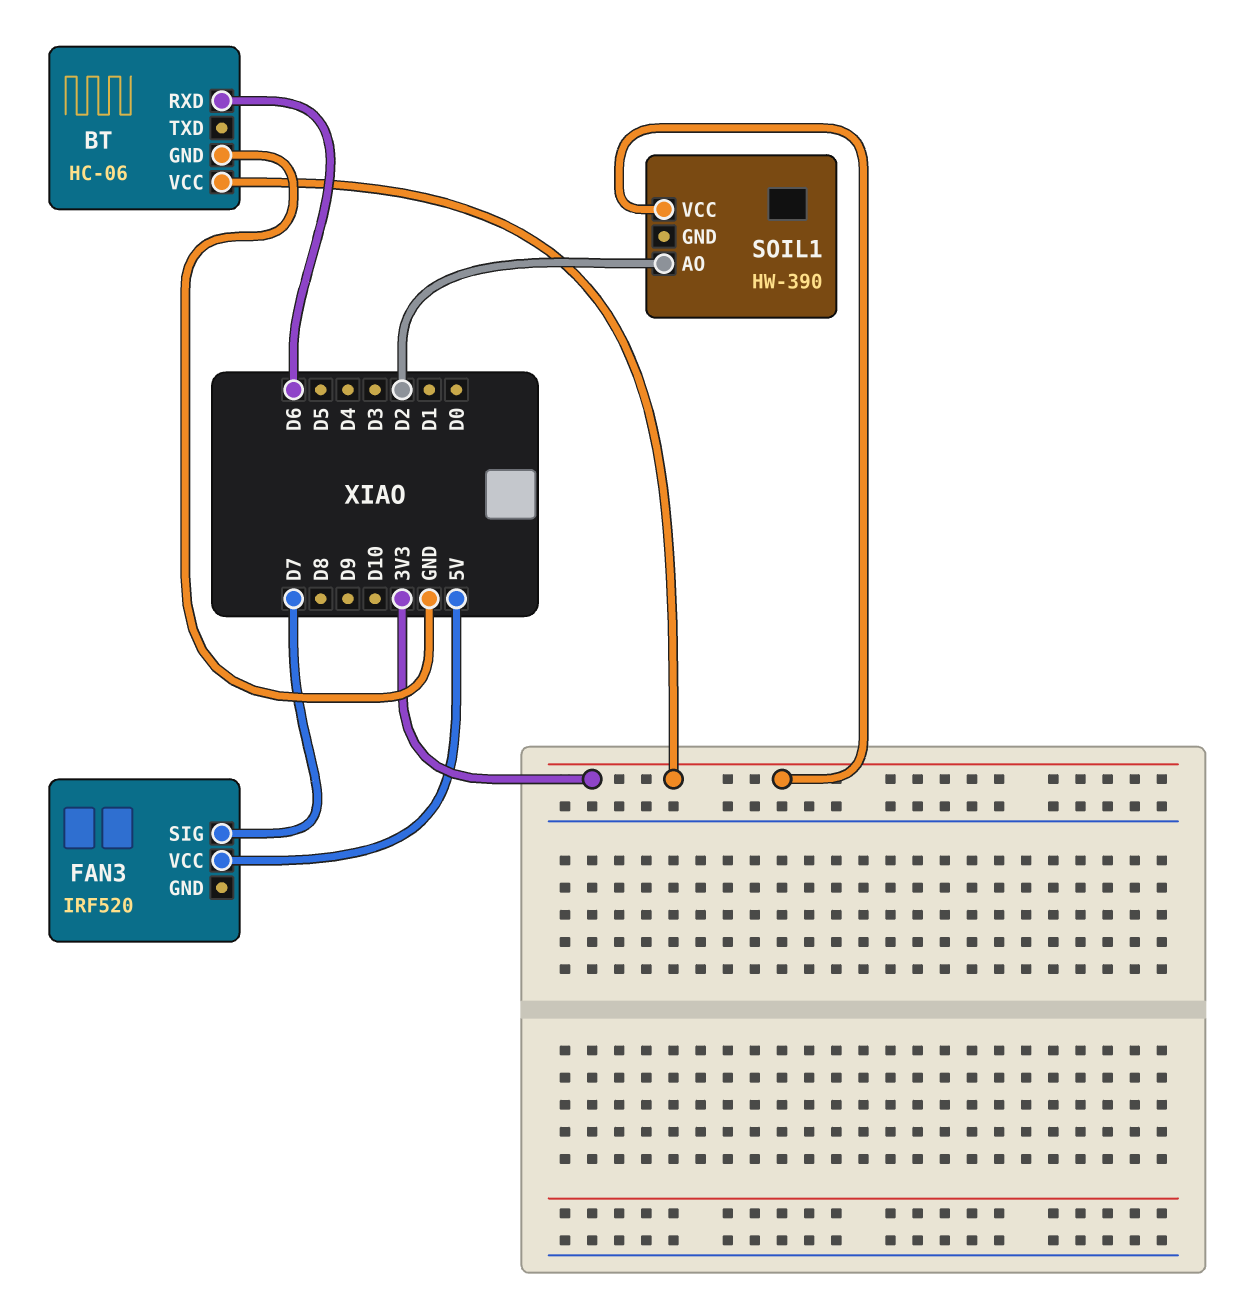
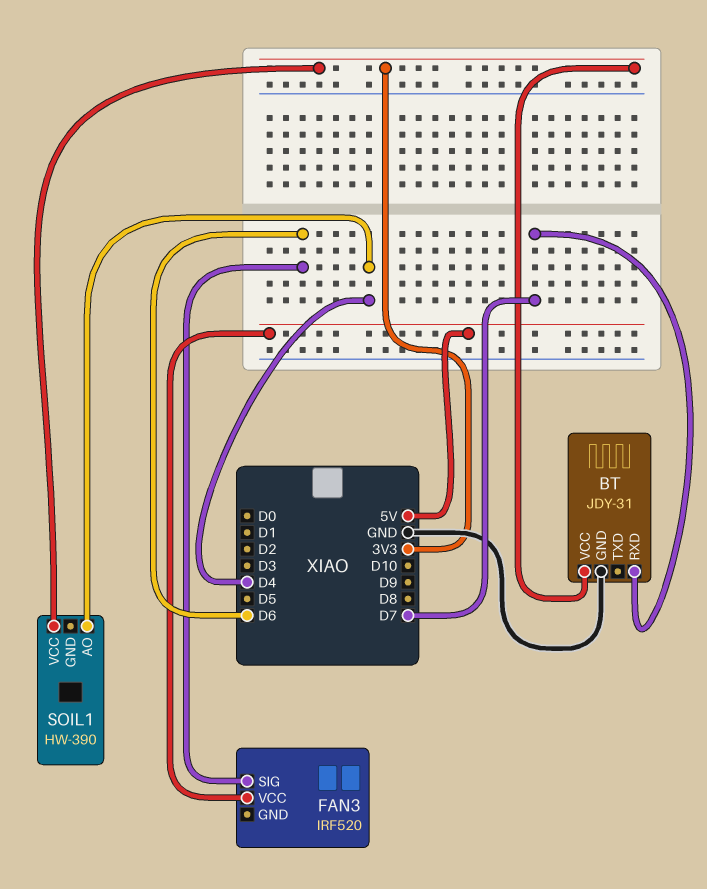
BT: HC-06 -> JDY-31
BT pin RXD: D6 -> D7
FAN3 pin SIG: D7 -> D6
SOIL1 pin AO: D2 -> D4

